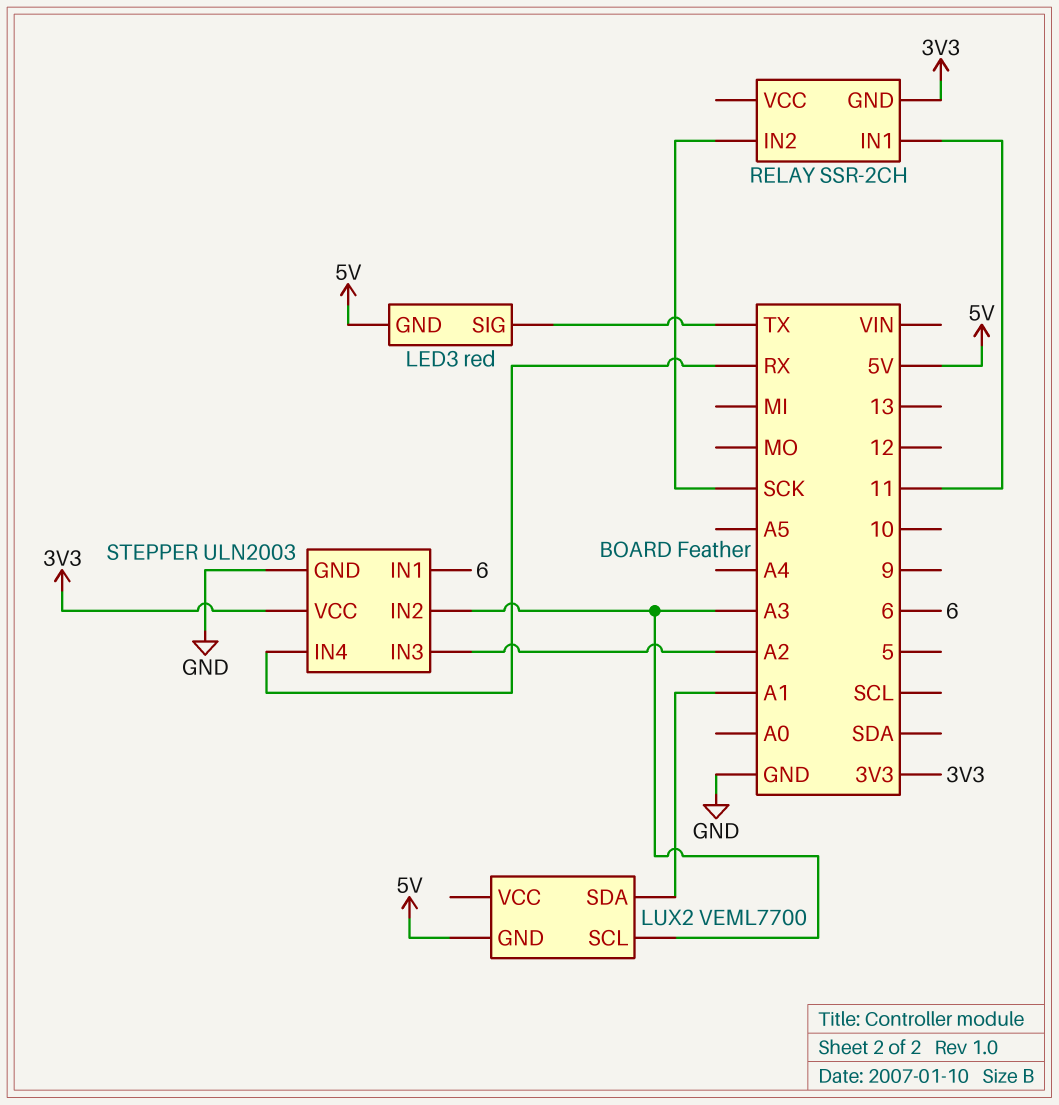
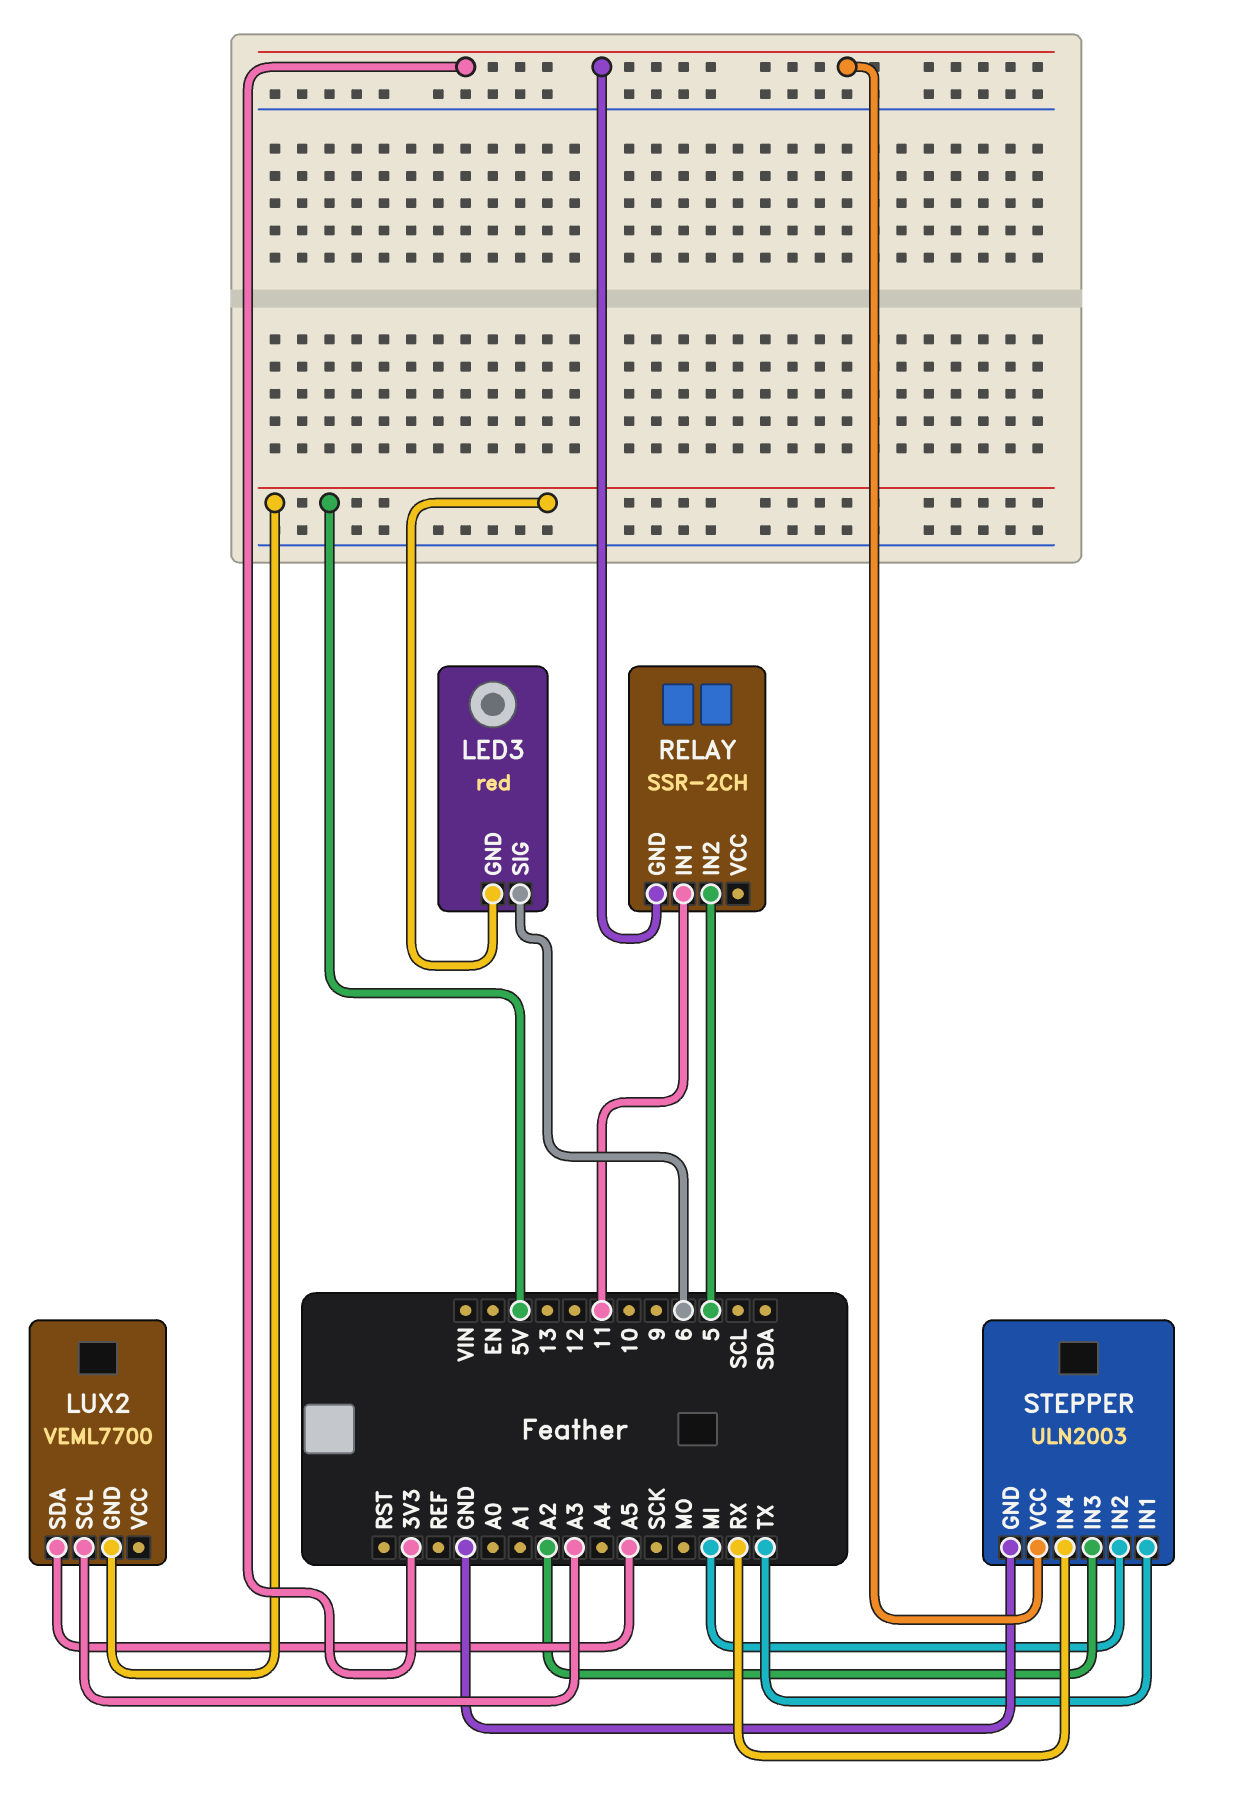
LED3 pin SIG: TX -> 6
LUX2 pin SDA: A1 -> A5
RELAY pin IN2: SCK -> 5
STEPPER pin IN1: 6 -> TX
STEPPER pin IN2: A3 -> MI

